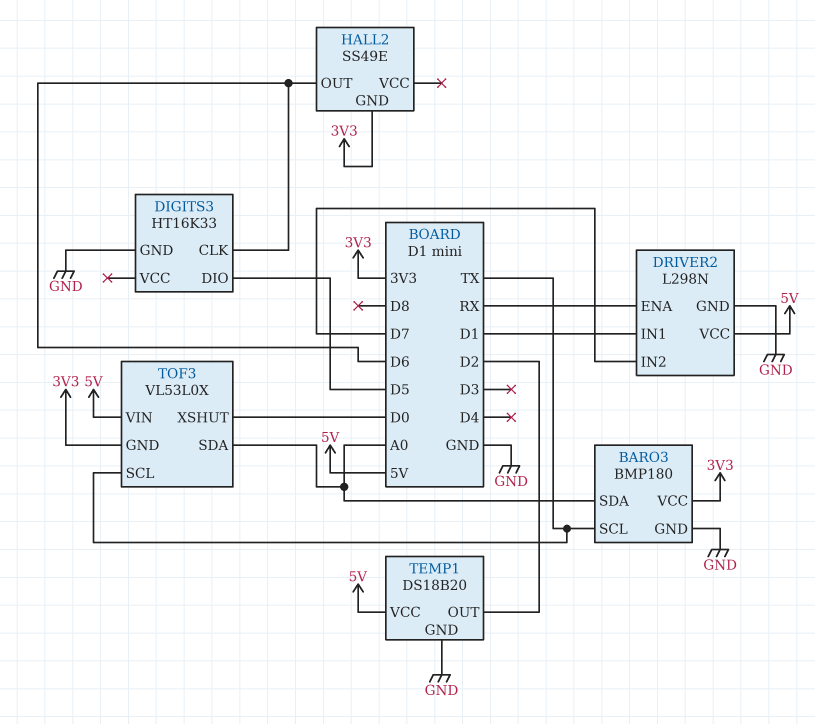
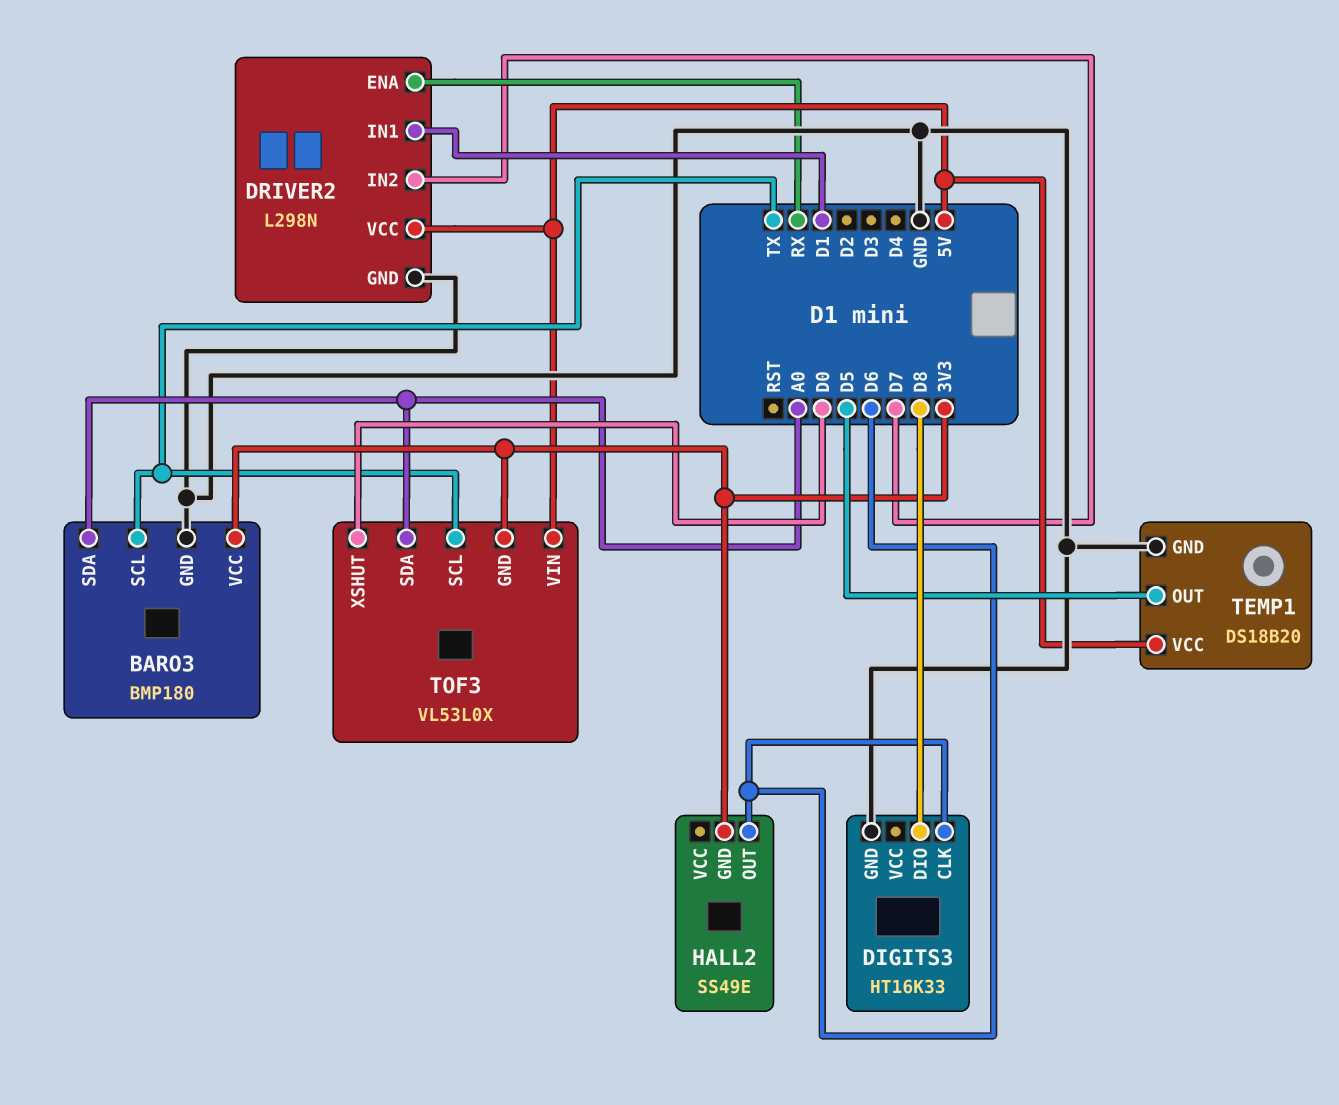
DIGITS3 pin DIO: D5 -> D8
TEMP1 pin OUT: D2 -> D5

